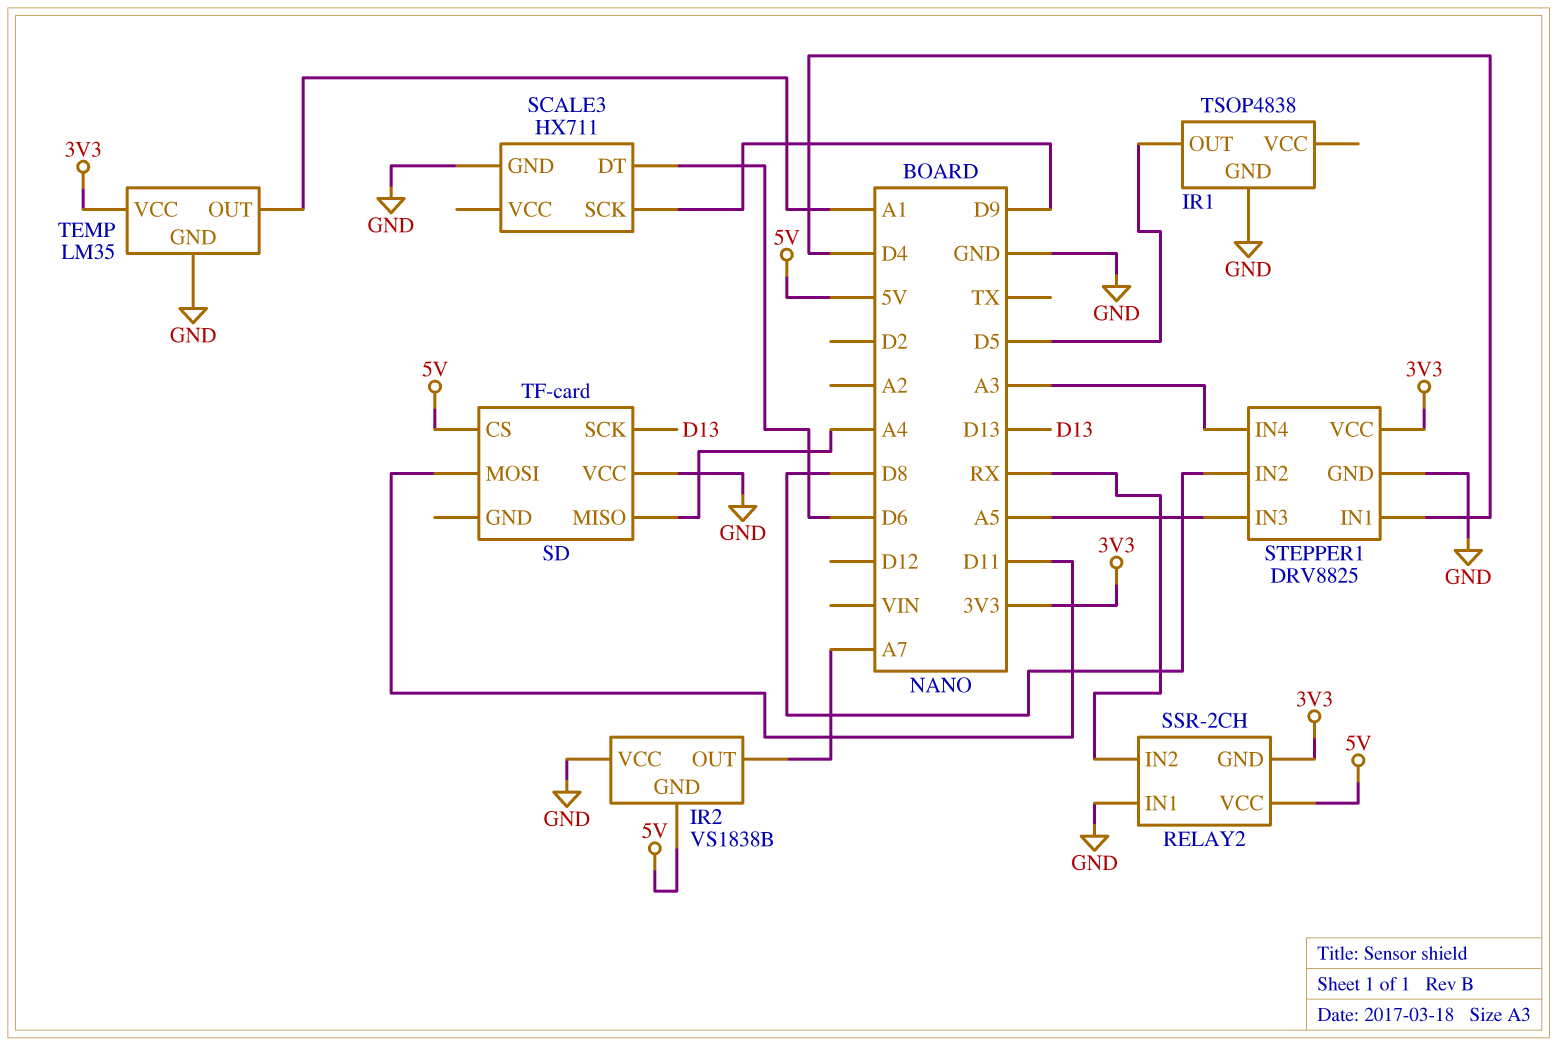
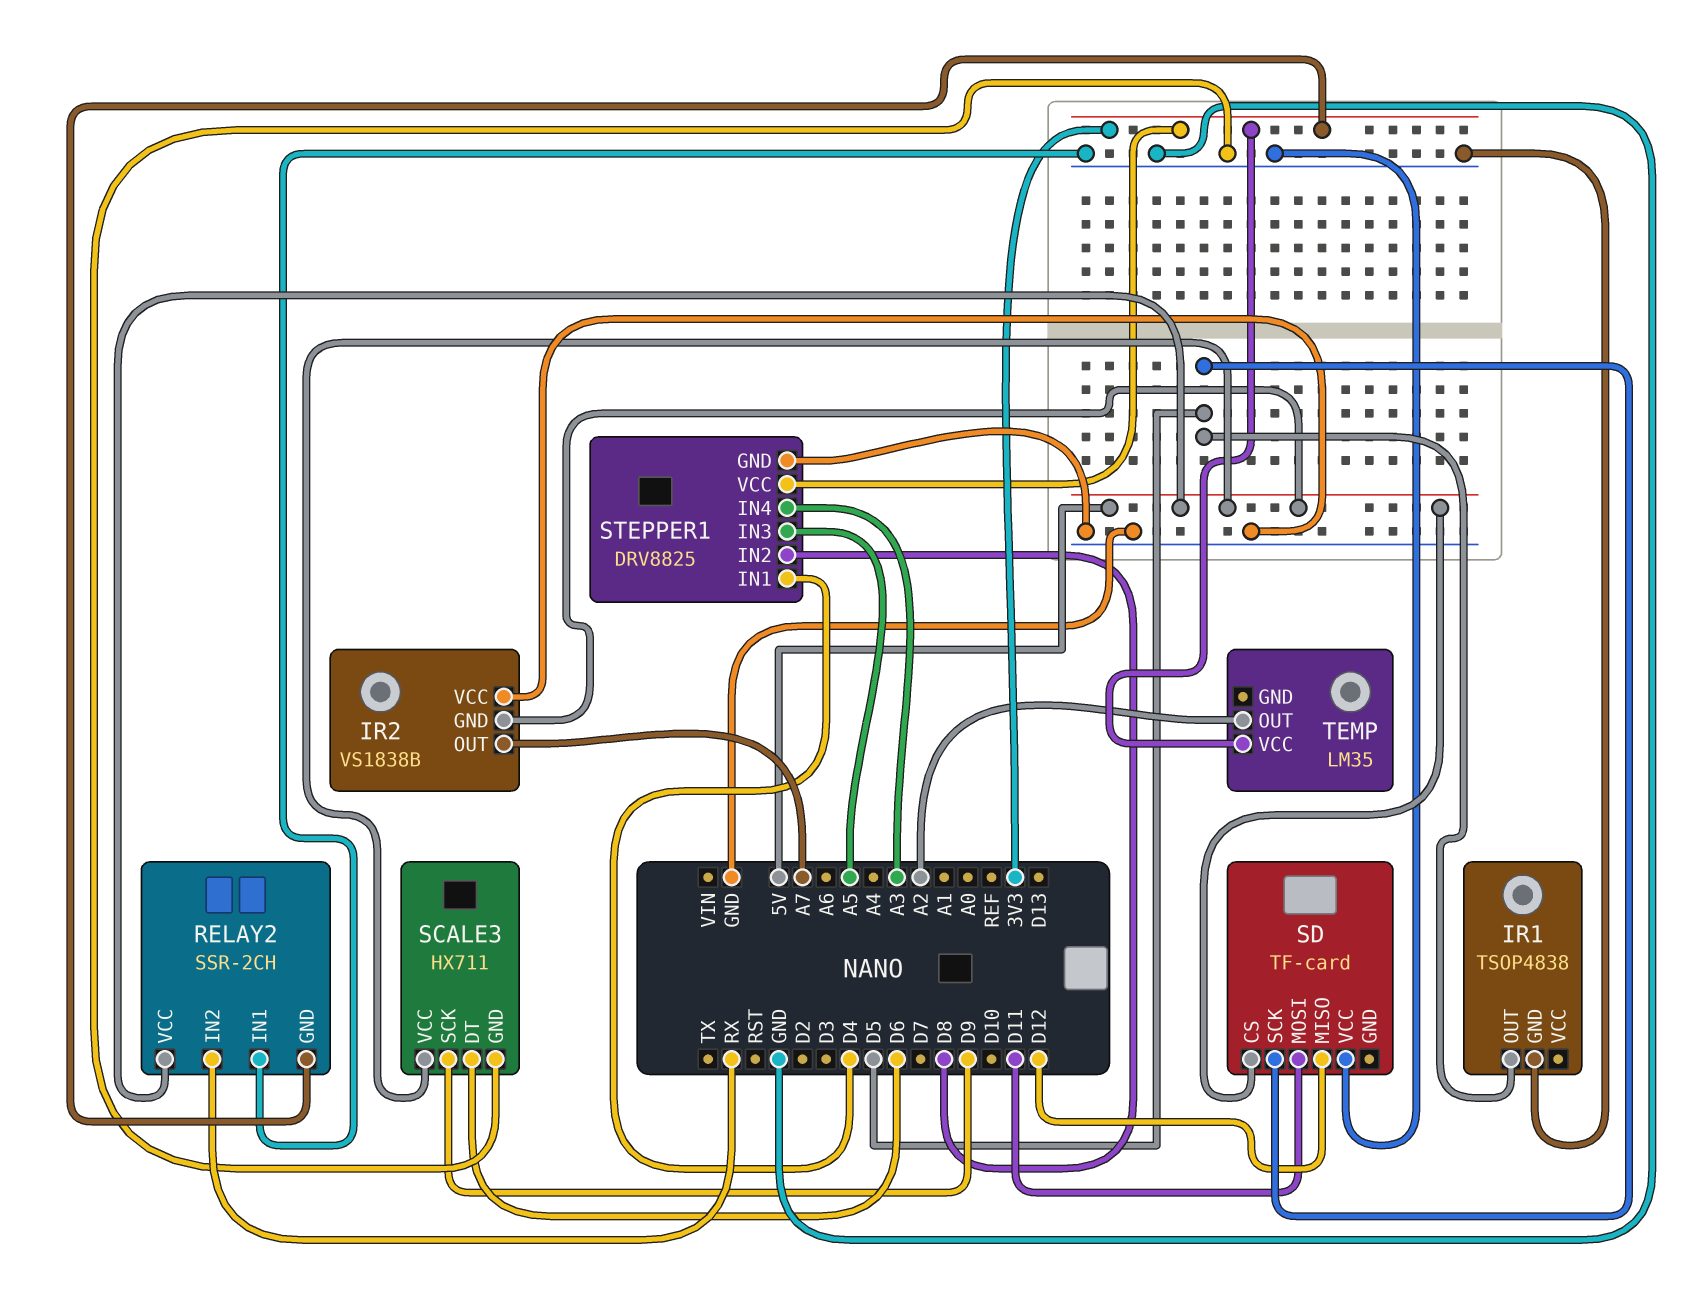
SCALE3 pin VCC: none -> 5V
SD pin MISO: A4 -> D12
SD pin SCK: D13 -> D5
TEMP pin GND: GND -> none
TEMP pin OUT: A1 -> A2

